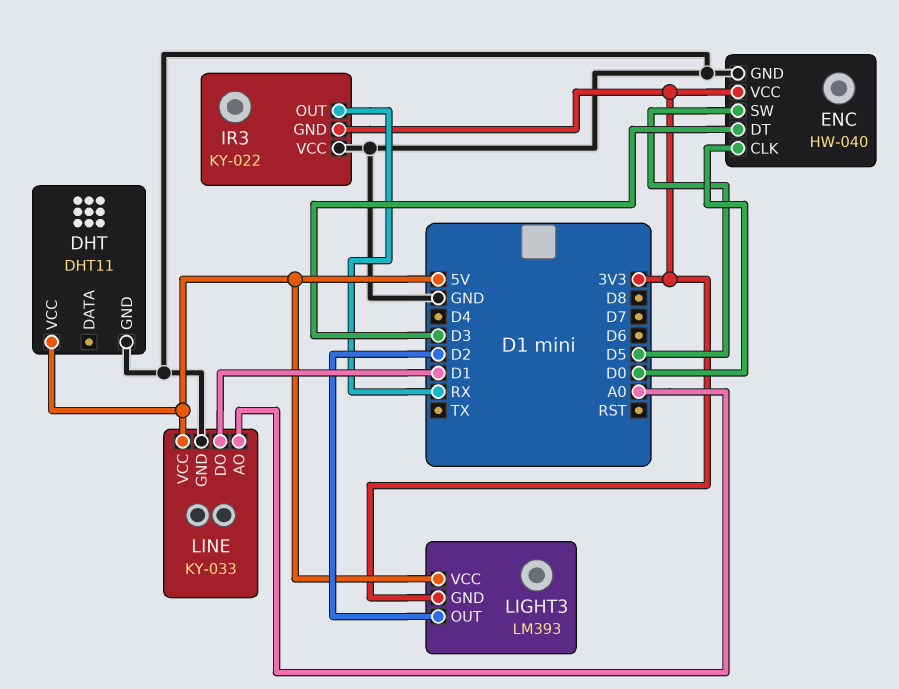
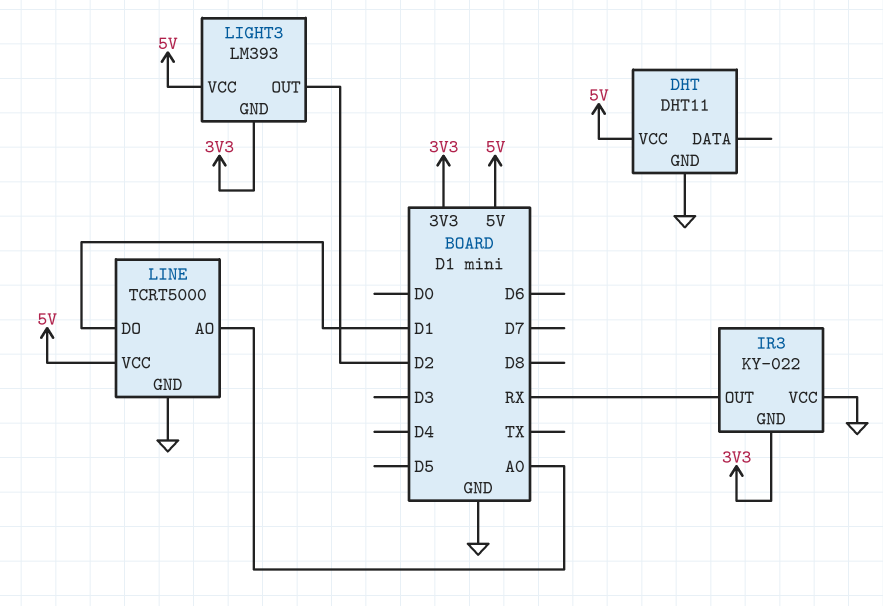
ENC: HW-040 -> none
ENC pin CLK: D0 -> none
ENC pin DT: D3 -> none
ENC pin GND: GND -> none
ENC pin SW: D5 -> none
ENC pin VCC: 3V3 -> none
LINE: KY-033 -> TCRT5000

